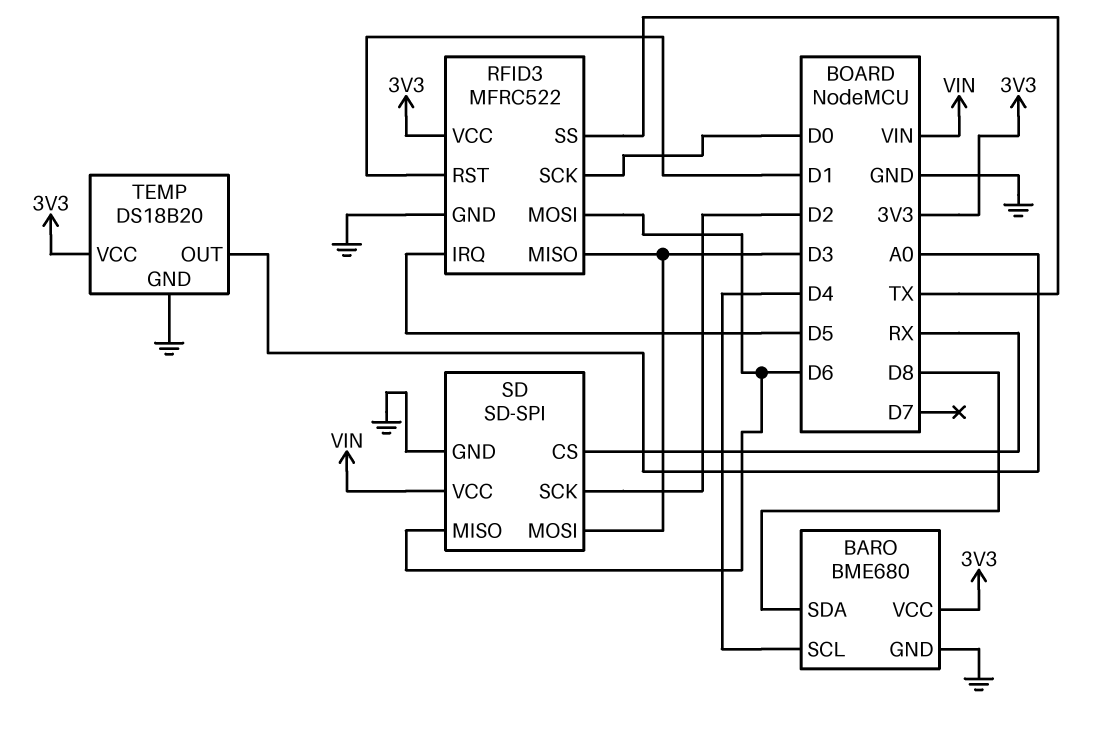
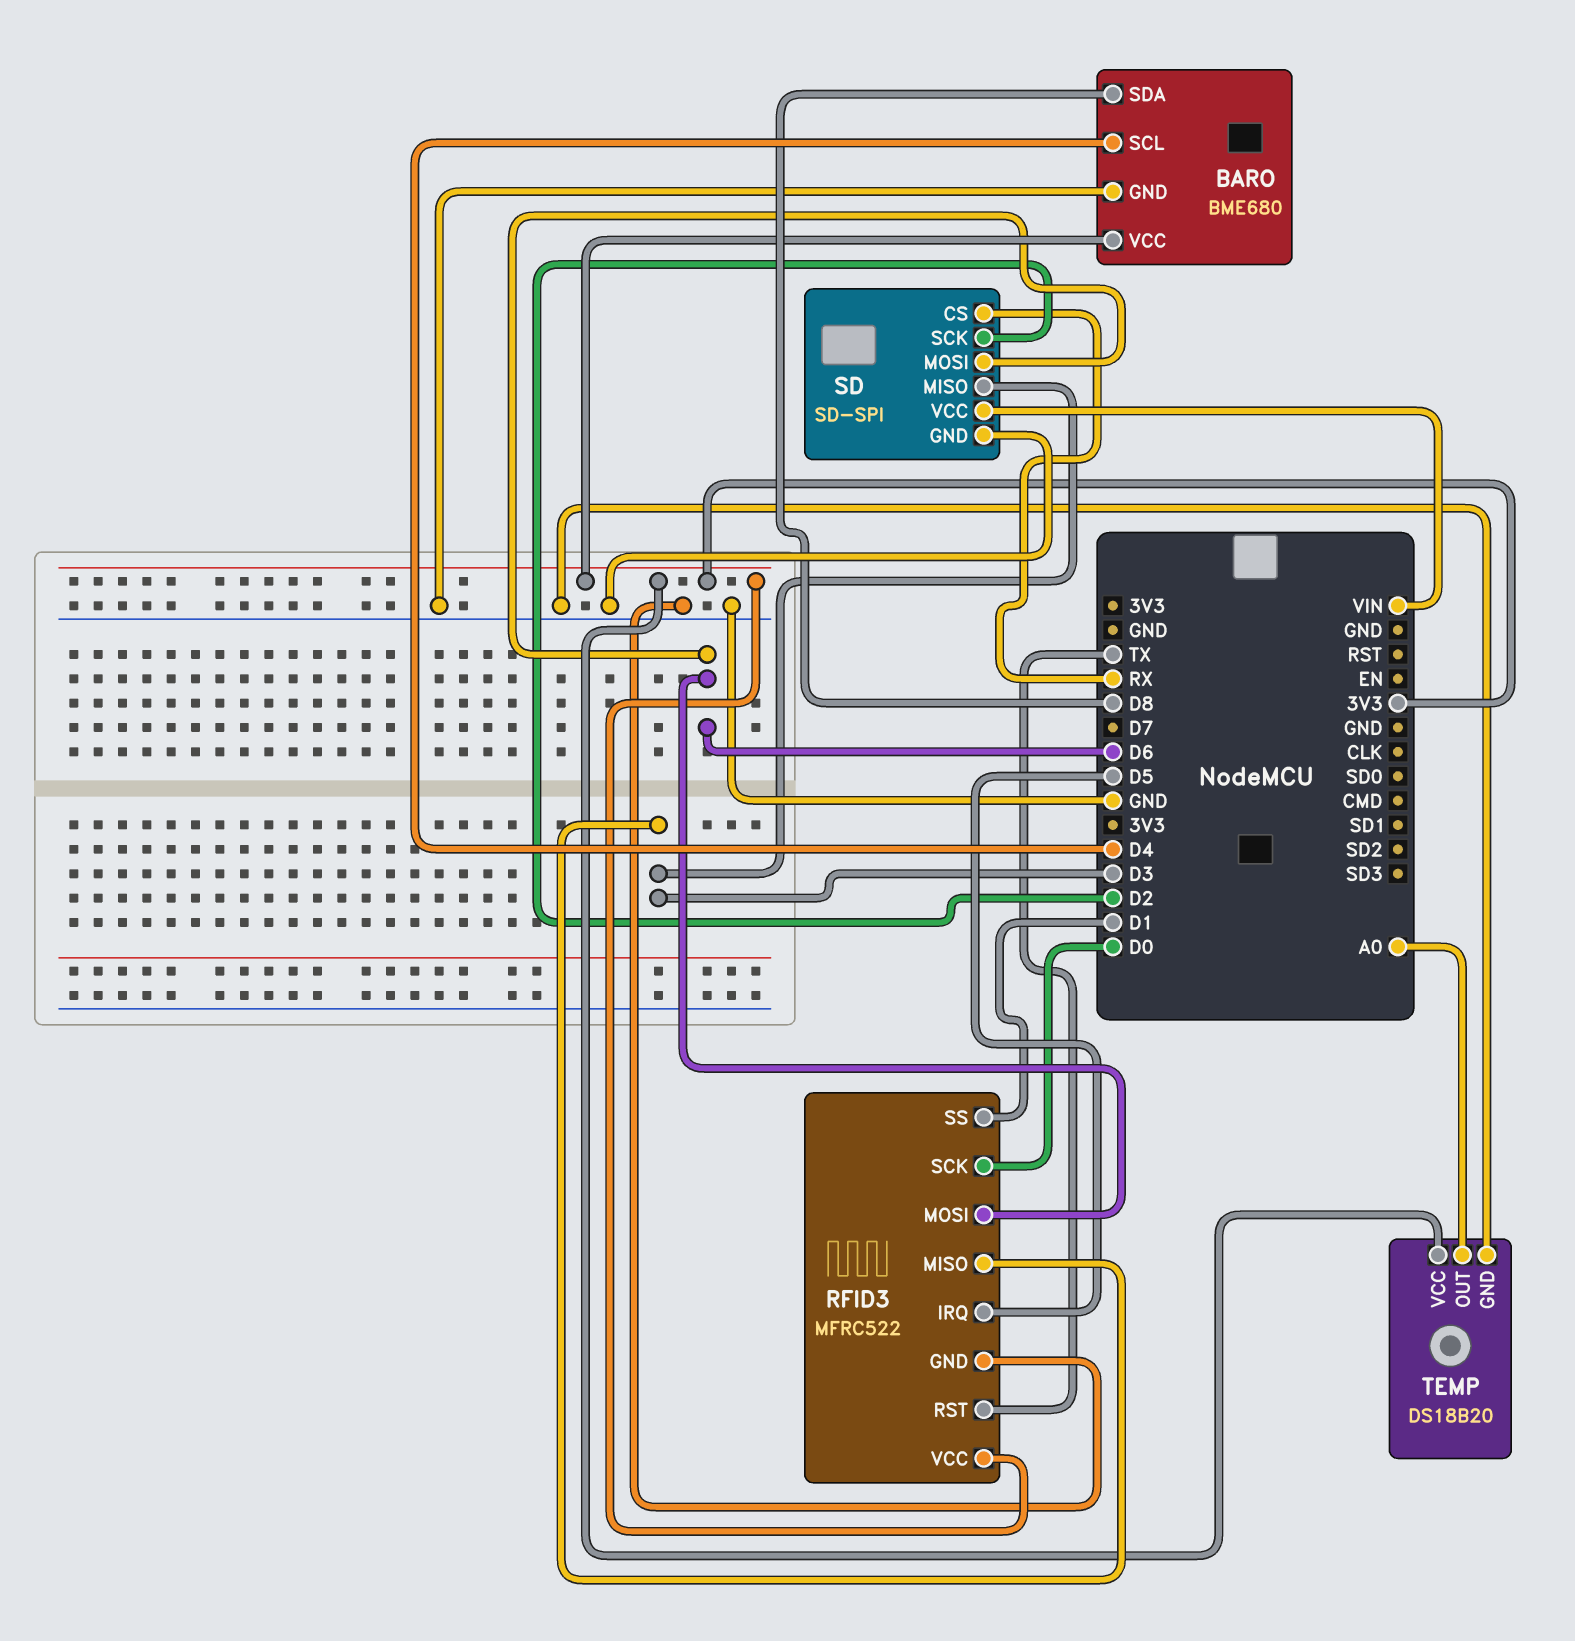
RFID3 pin RST: D1 -> TX
RFID3 pin SS: TX -> D1
SD pin MISO: D6 -> D3
SD pin MOSI: D3 -> D6

